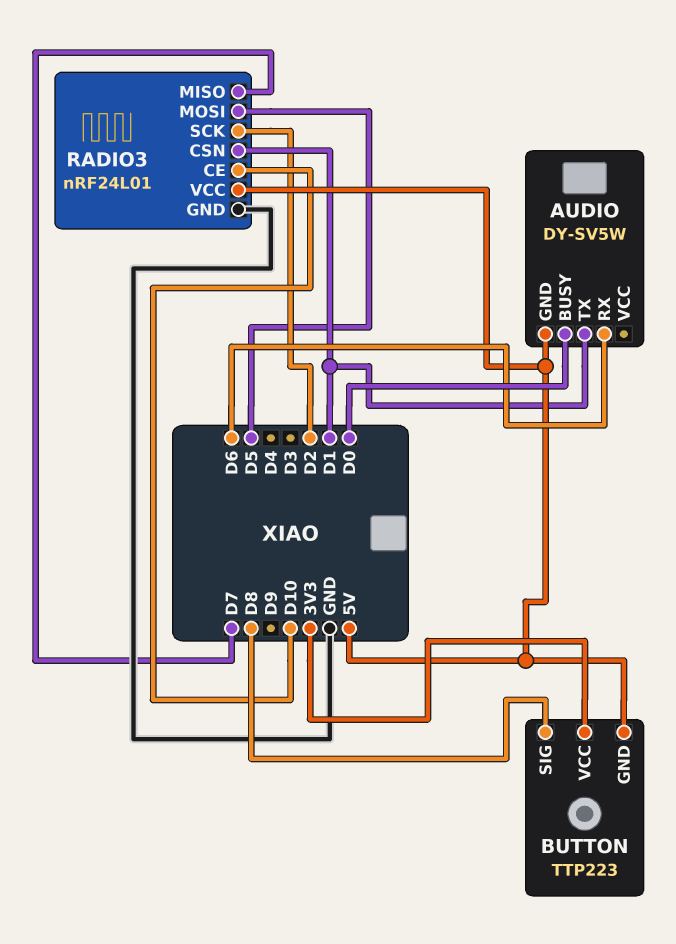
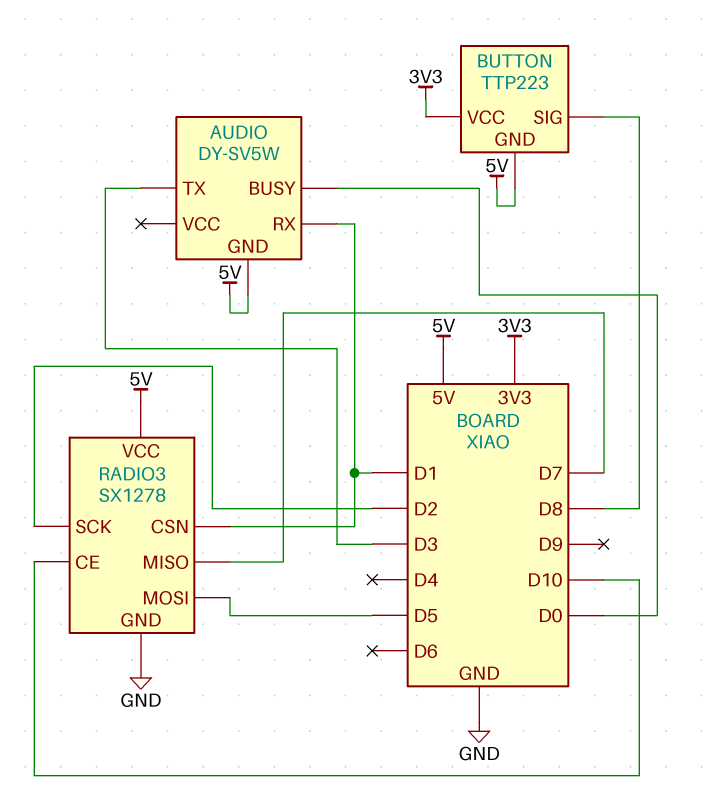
AUDIO pin RX: D6 -> D1
AUDIO pin TX: D1 -> D3
RADIO3: nRF24L01 -> SX1278

